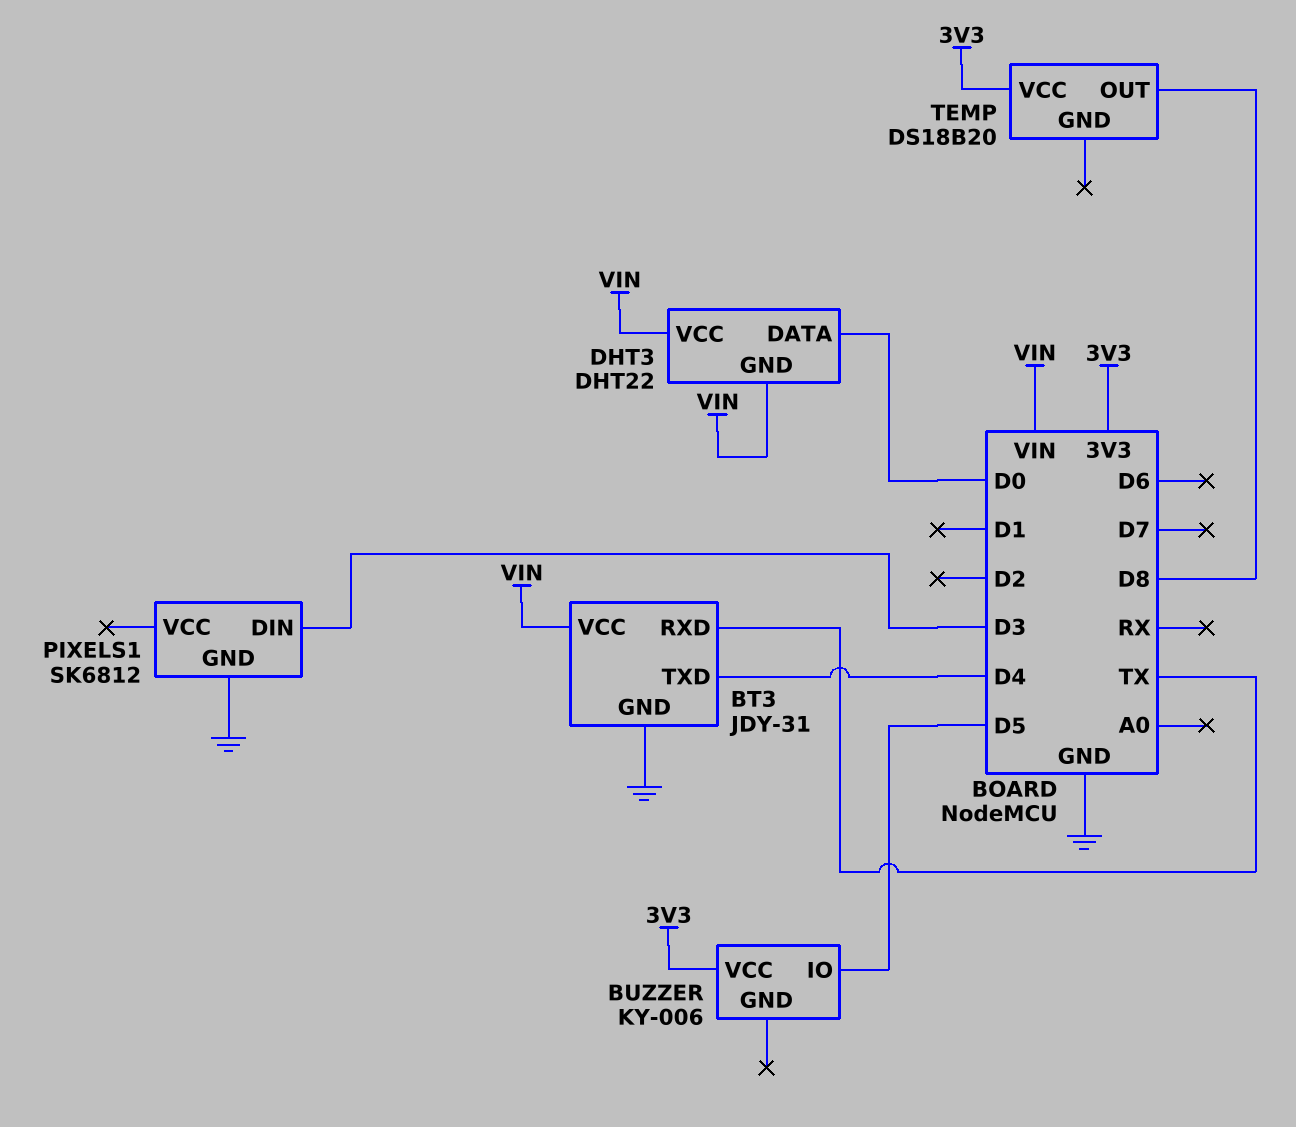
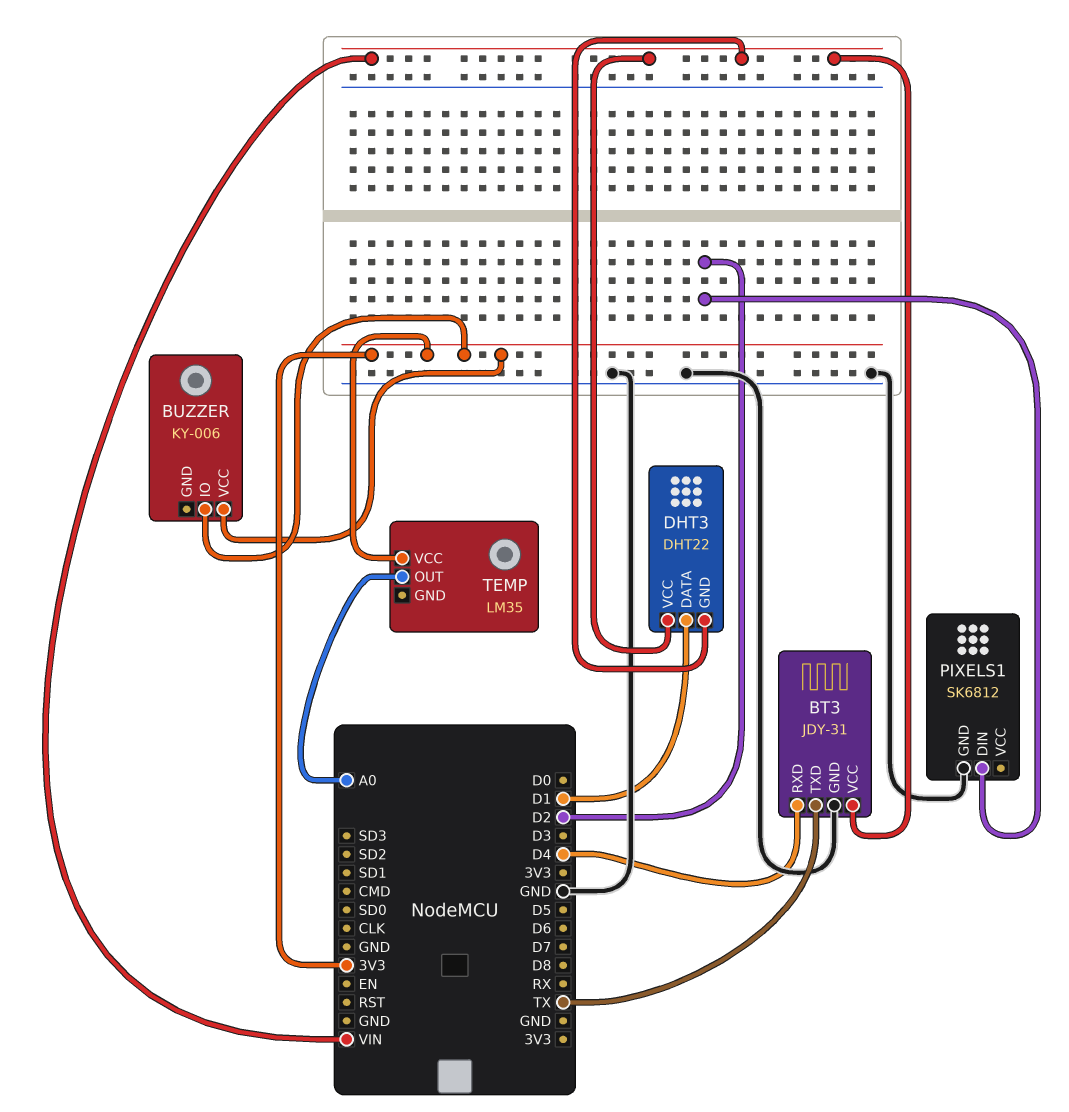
BT3 pin RXD: TX -> D4
BT3 pin TXD: D4 -> TX
BUZZER pin IO: D5 -> 3V3
DHT3 pin DATA: D0 -> D1
PIXELS1 pin DIN: D3 -> D2
TEMP: DS18B20 -> LM35
TEMP pin OUT: D8 -> A0

